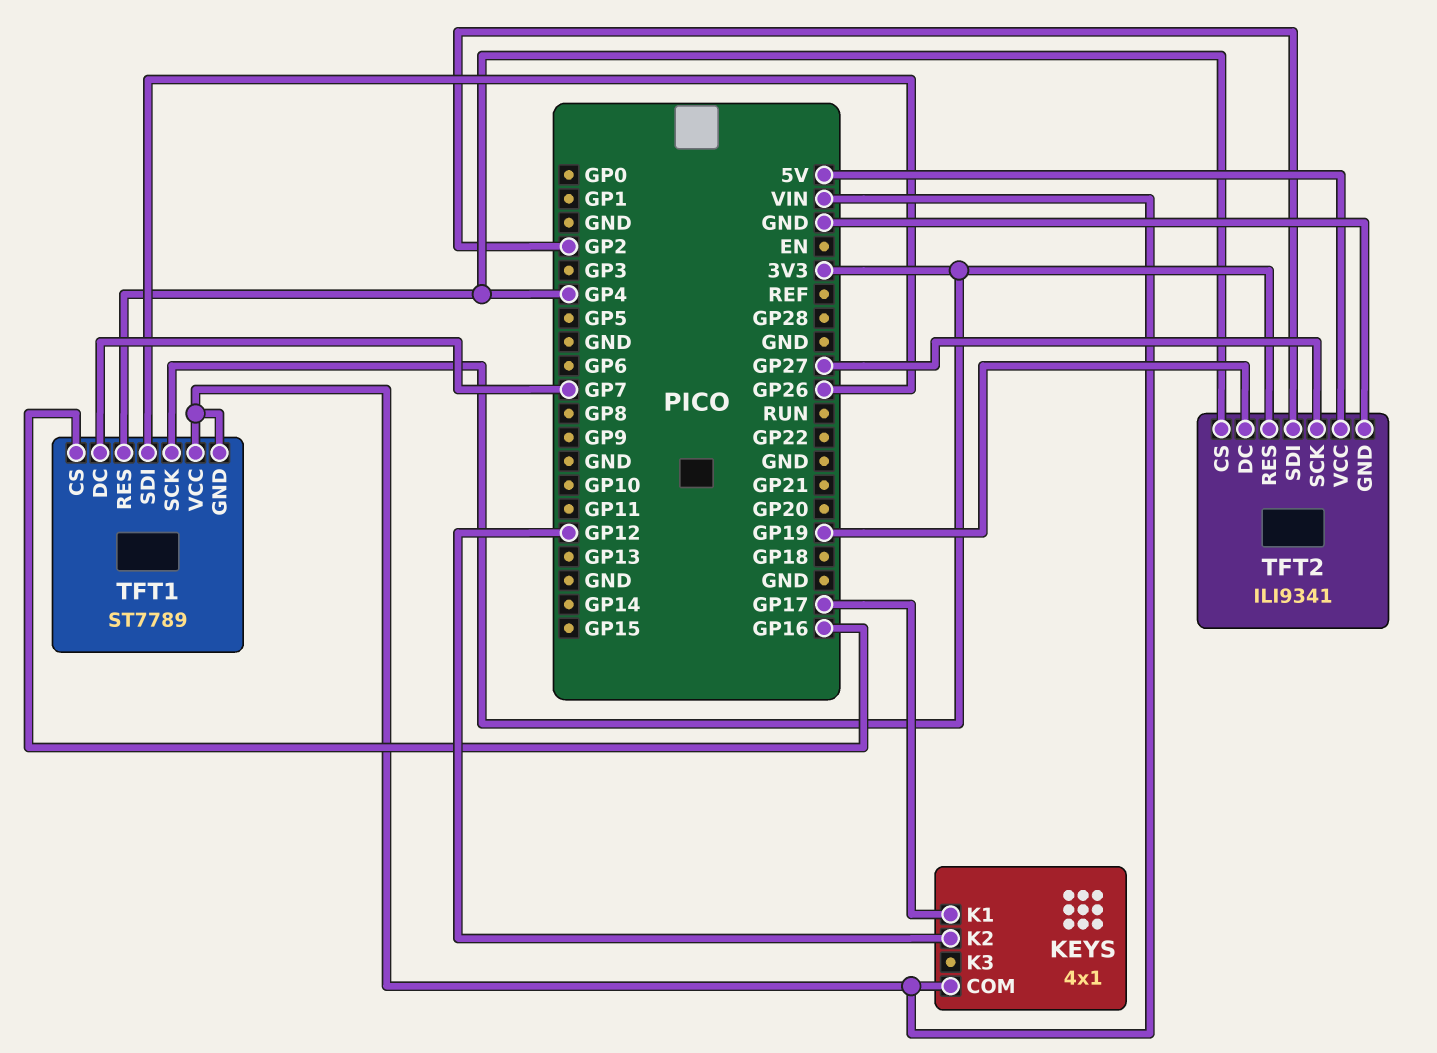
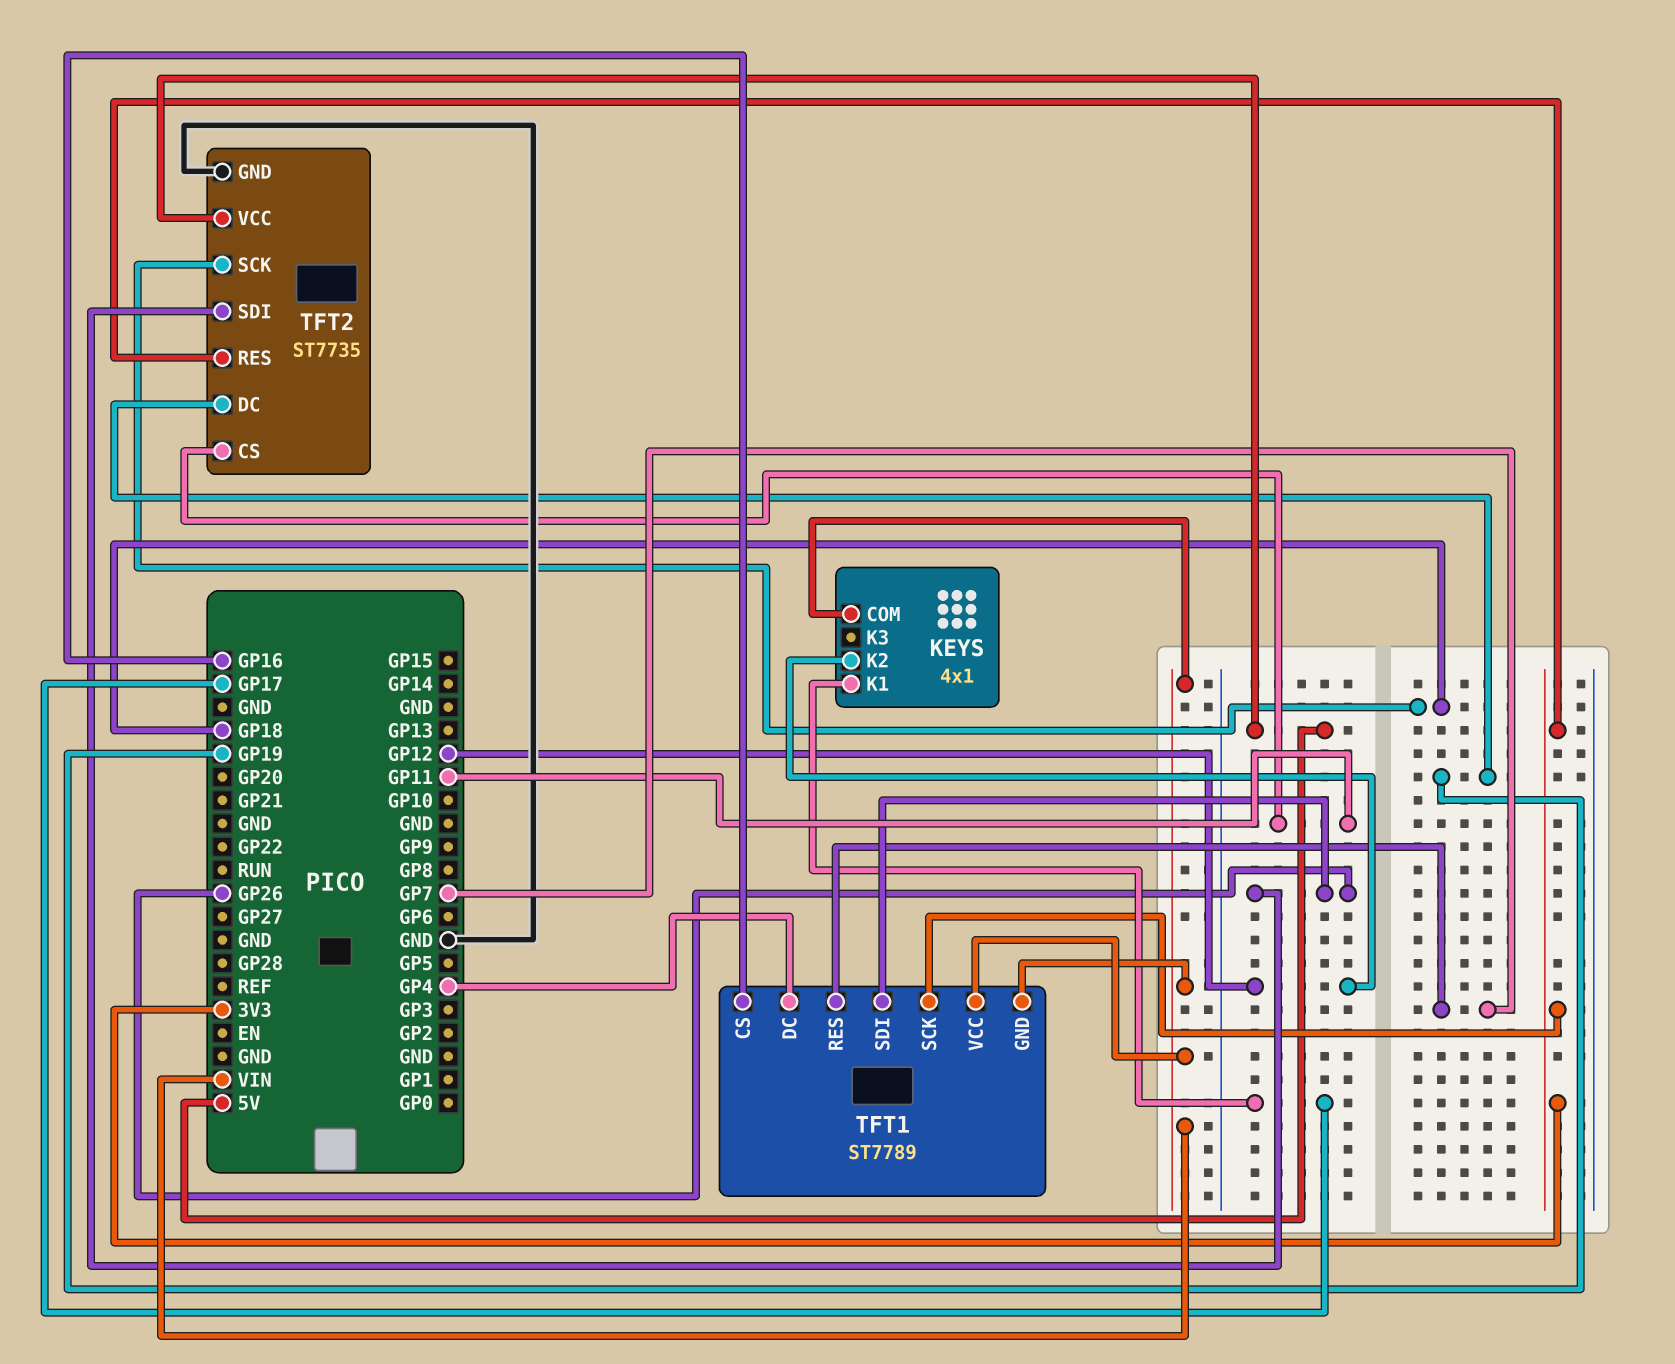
TFT1 pin DC: GP7 -> GP4
TFT1 pin RES: GP4 -> GP7
TFT2: ILI9341 -> ST7735
TFT2 pin CS: GP4 -> GP11
TFT2 pin SCK: GP27 -> GP18
TFT2 pin SDI: GP2 -> GP26

